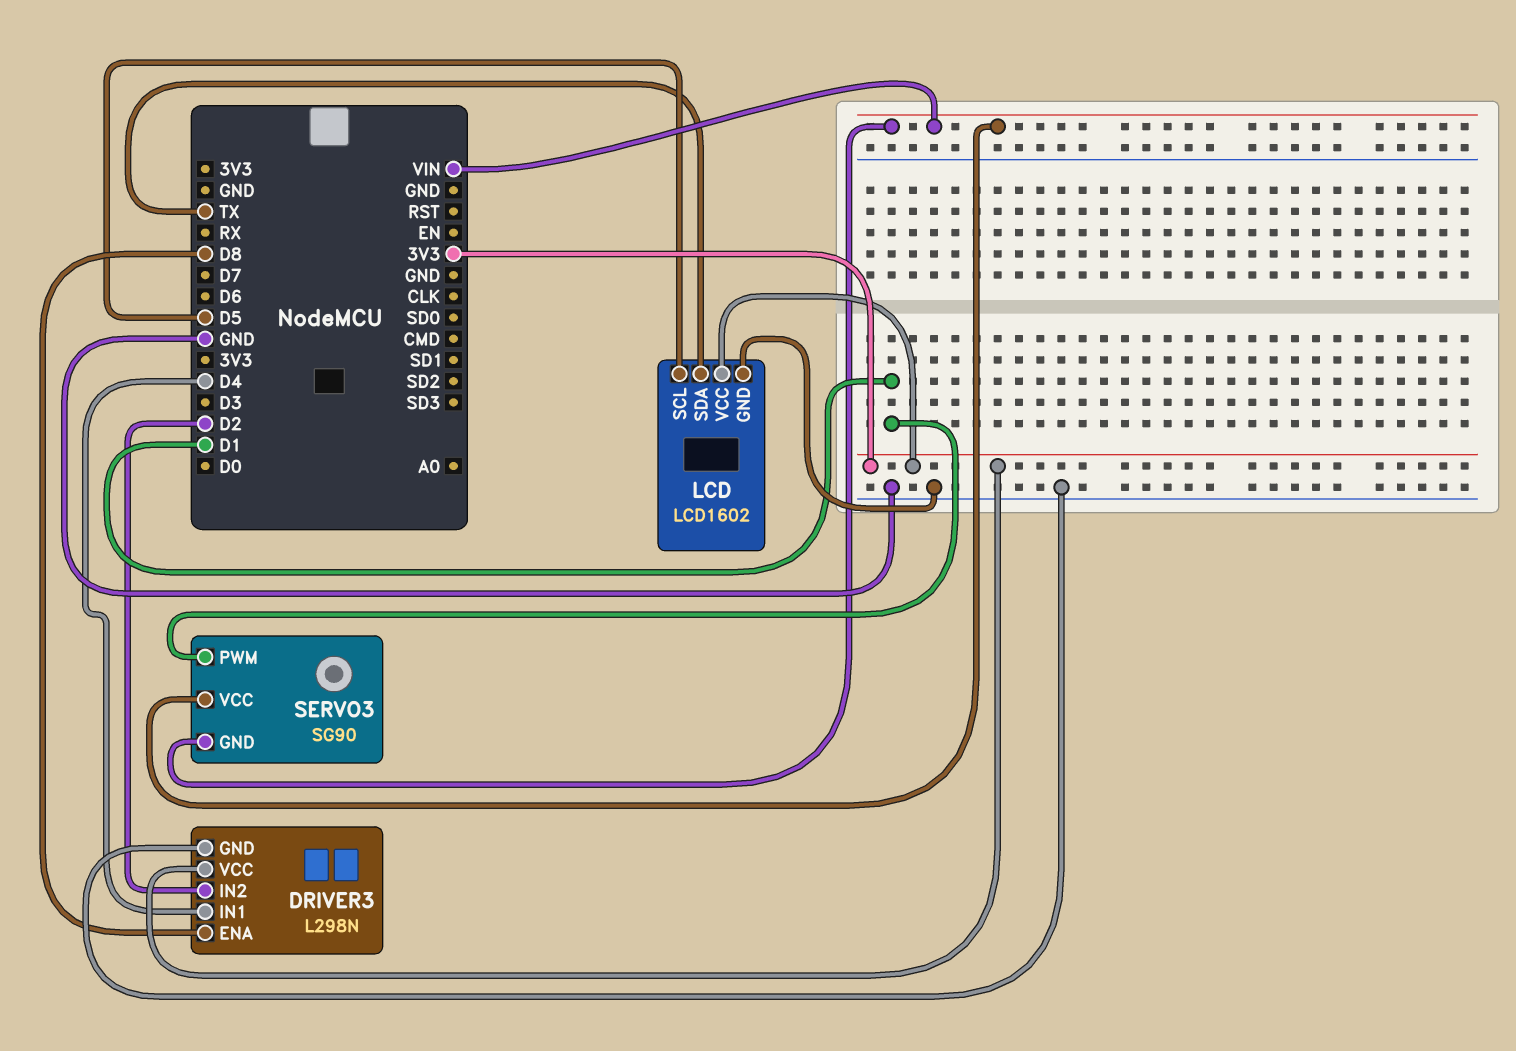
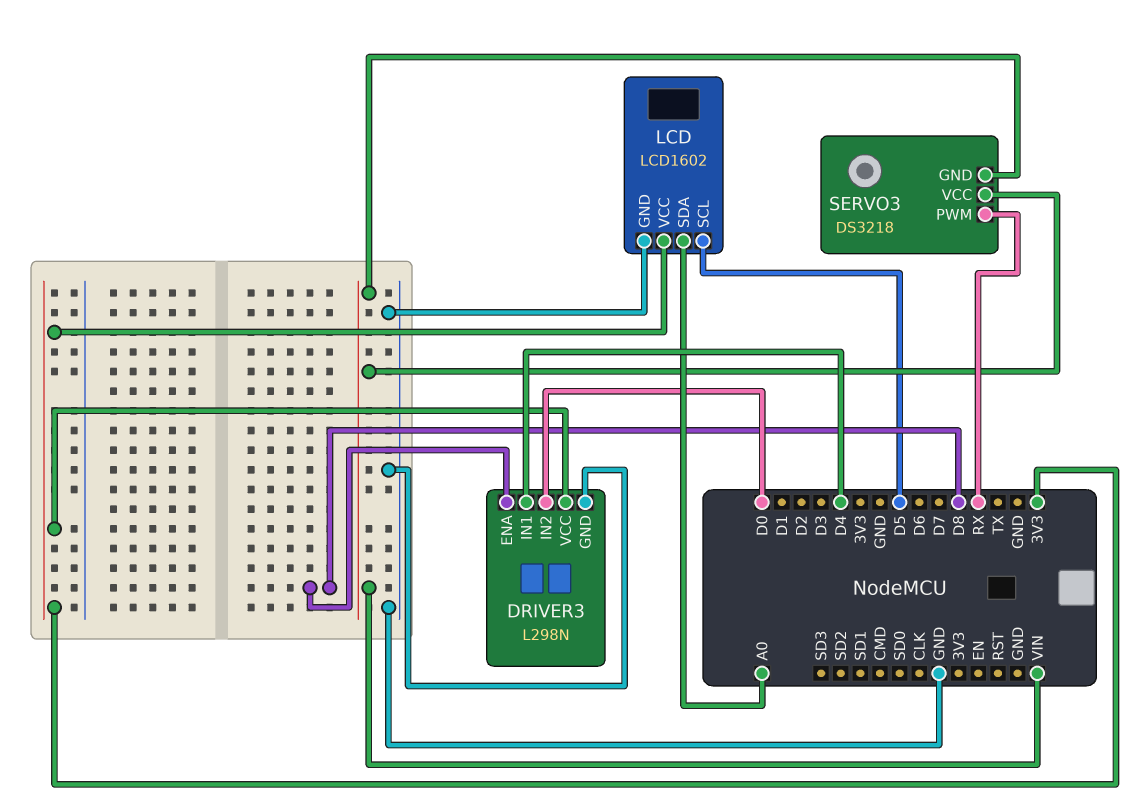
DRIVER3 pin IN2: D2 -> D0
LCD pin SDA: TX -> A0
SERVO3: SG90 -> DS3218
SERVO3 pin PWM: D1 -> RX

